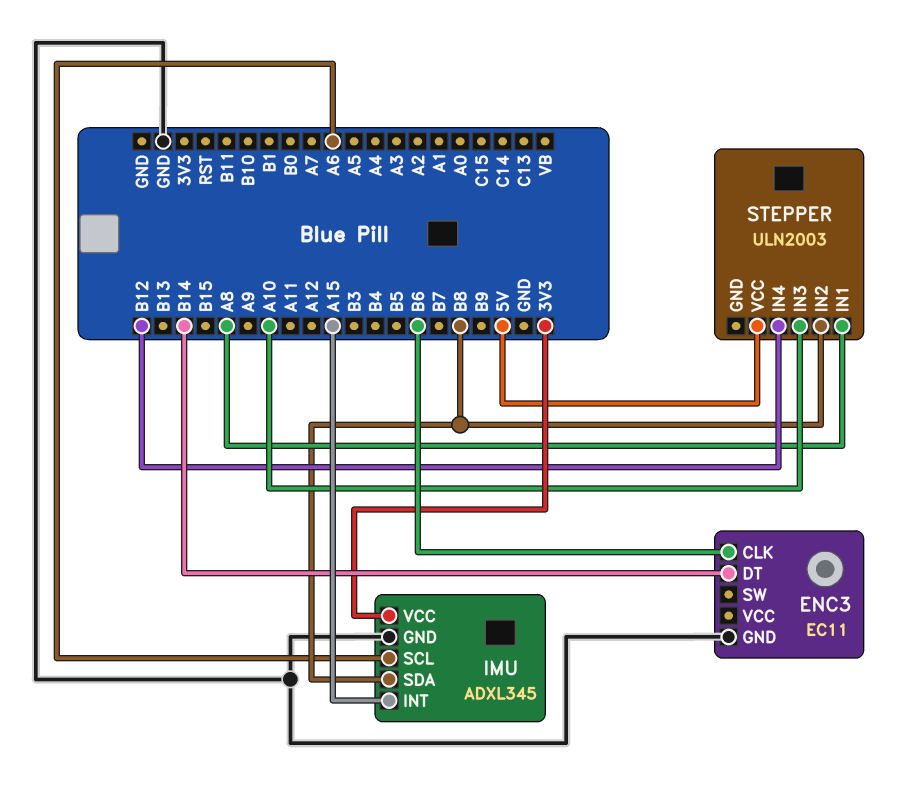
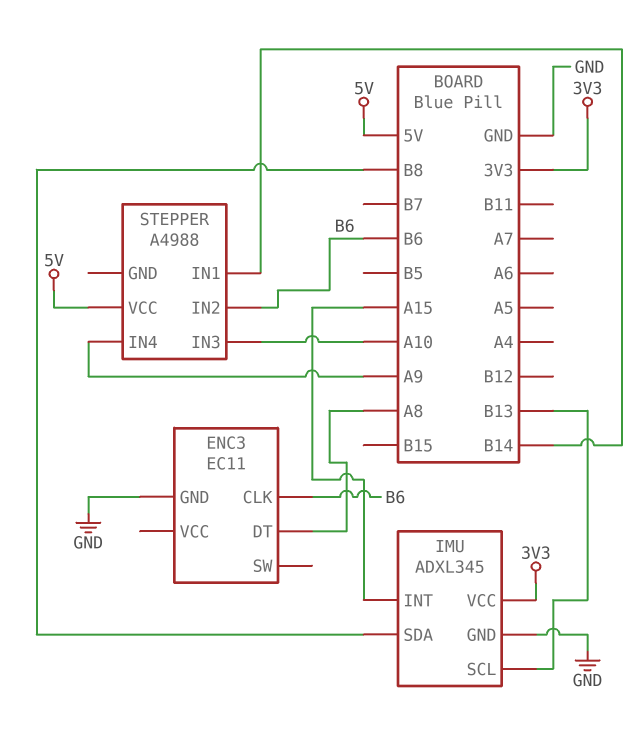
ENC3 pin DT: B14 -> A8
IMU pin SCL: A6 -> B13
STEPPER: ULN2003 -> A4988
STEPPER pin IN1: A8 -> B14
STEPPER pin IN2: B8 -> B6
STEPPER pin IN4: B12 -> A9

